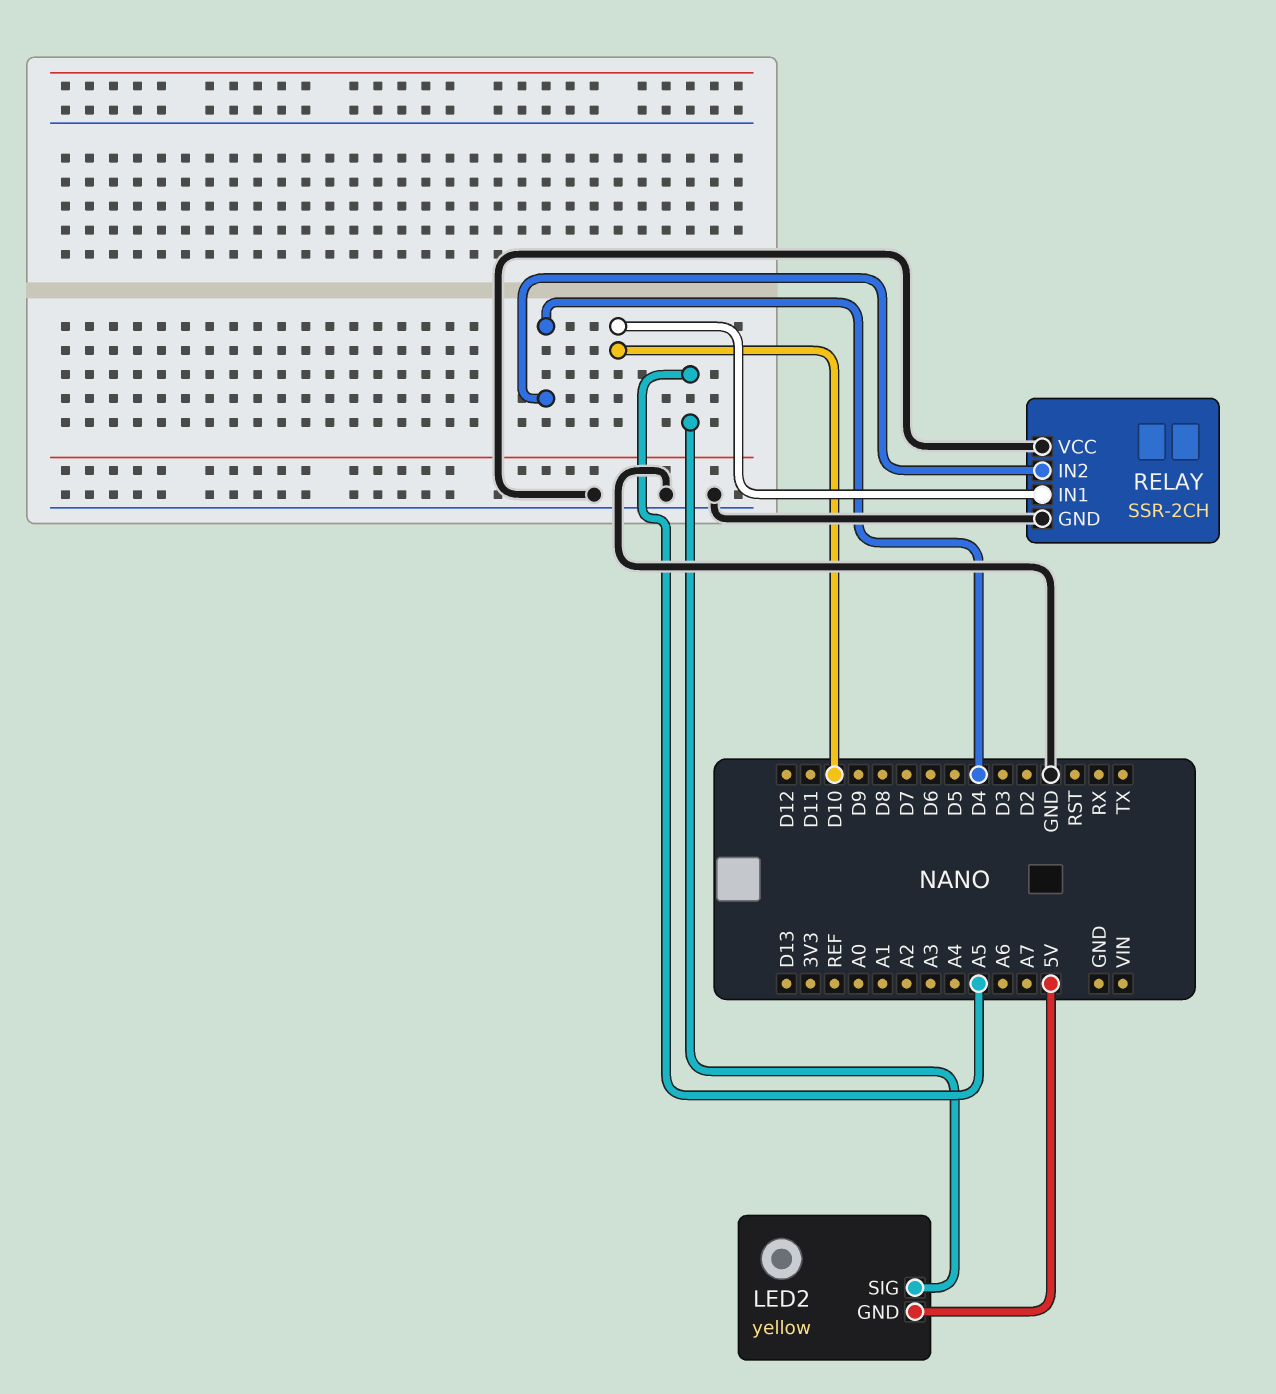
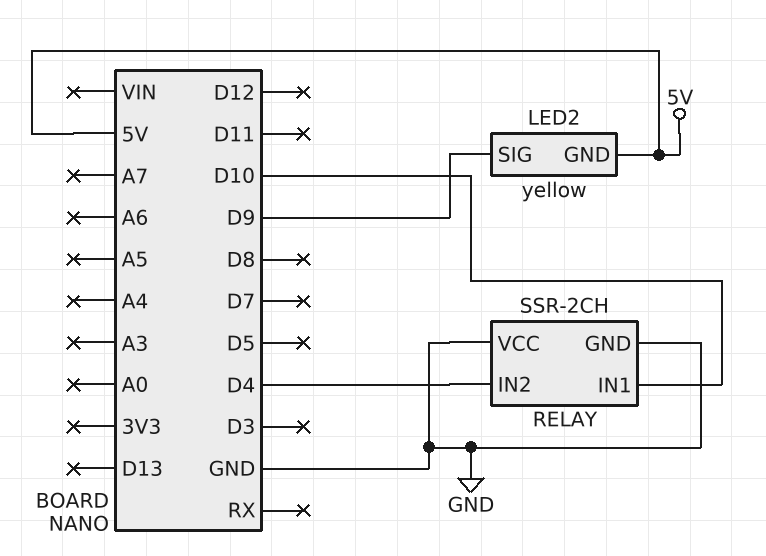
LED2 pin SIG: A5 -> D9

